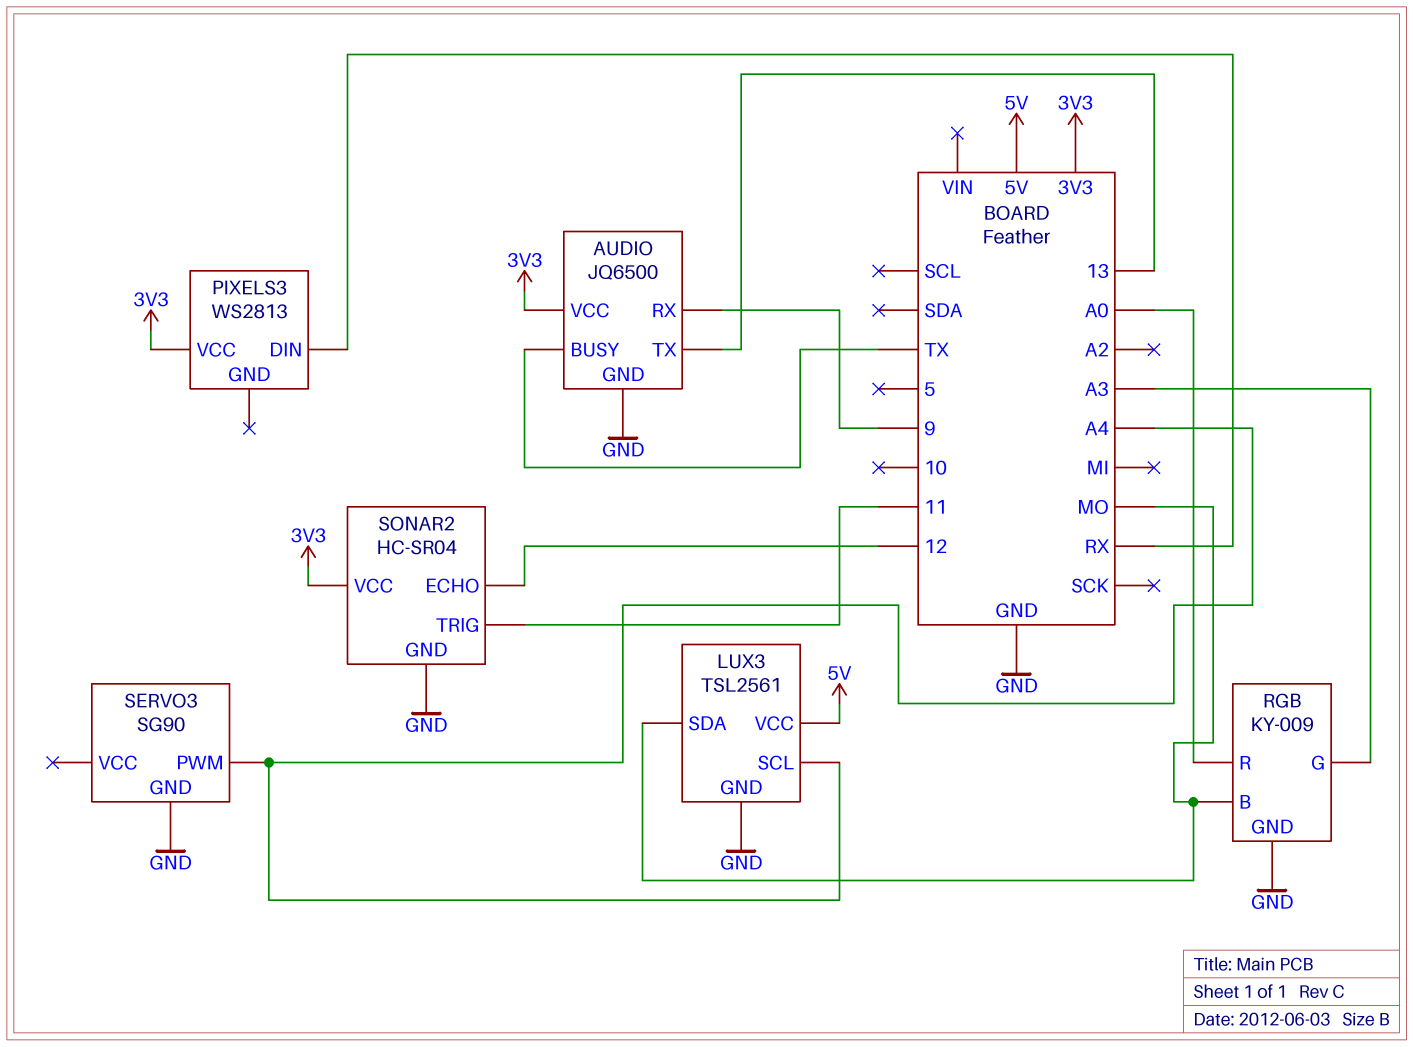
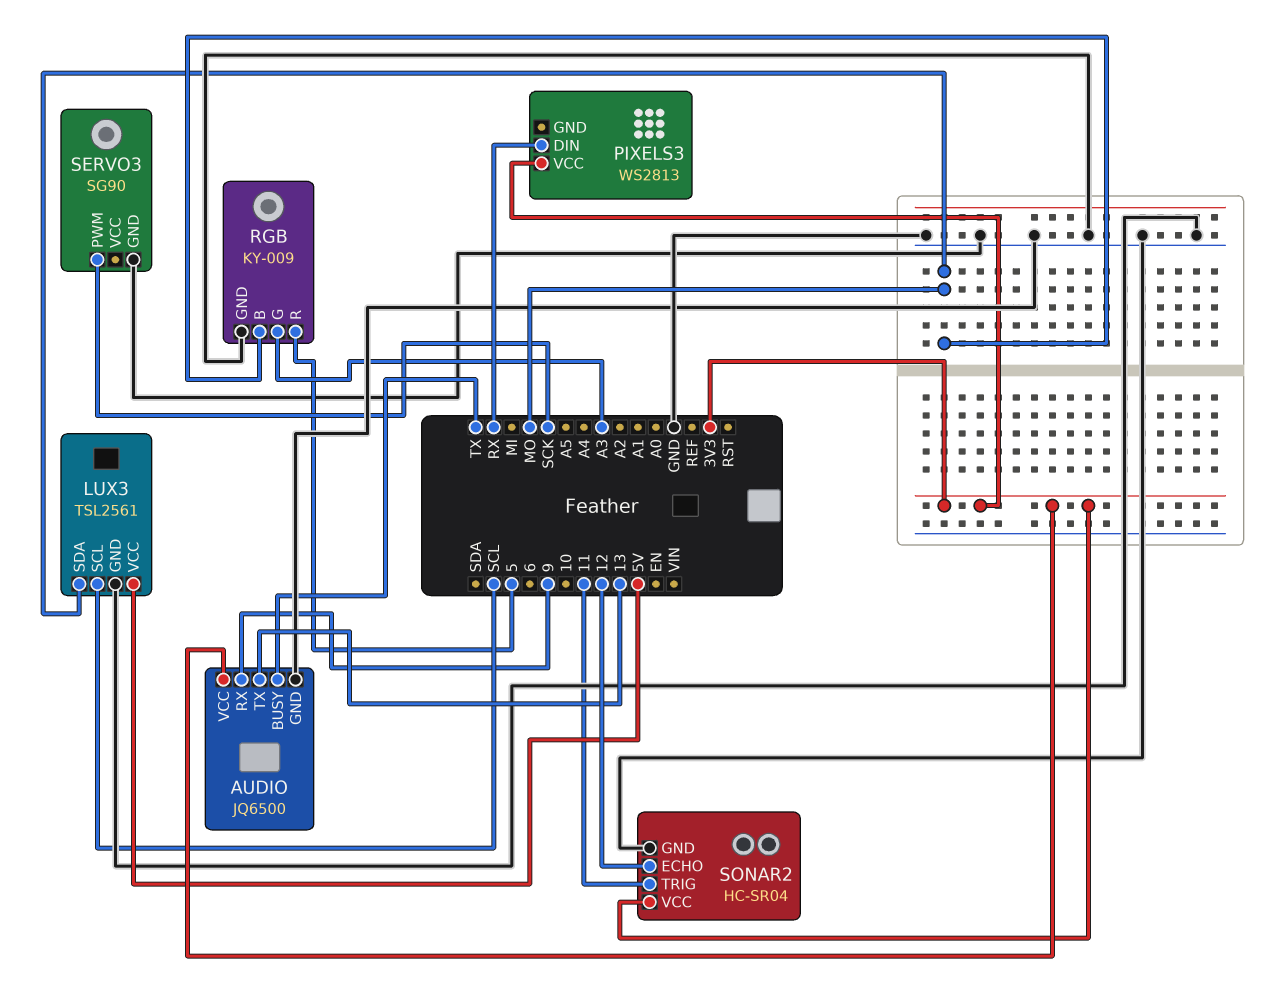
LUX3 pin SCL: A4 -> SCL
RGB pin R: A0 -> 5
SERVO3 pin PWM: A4 -> SCK

